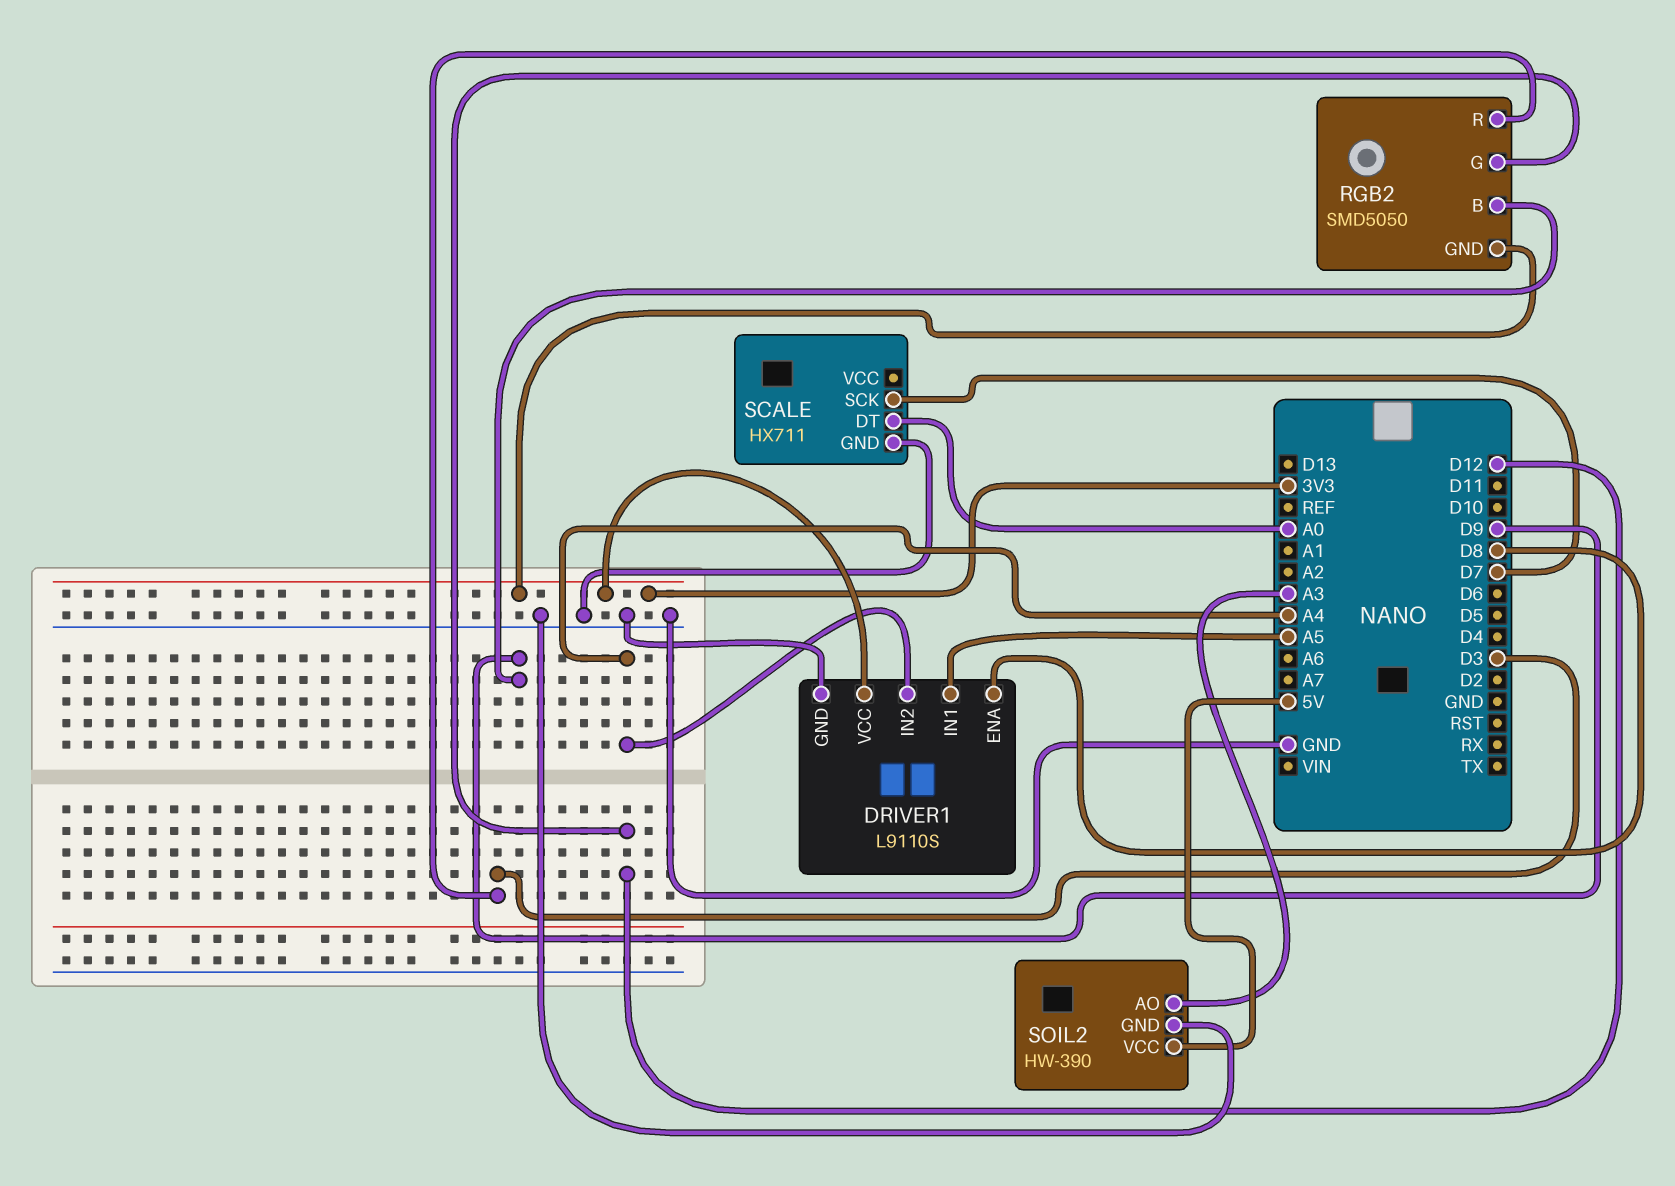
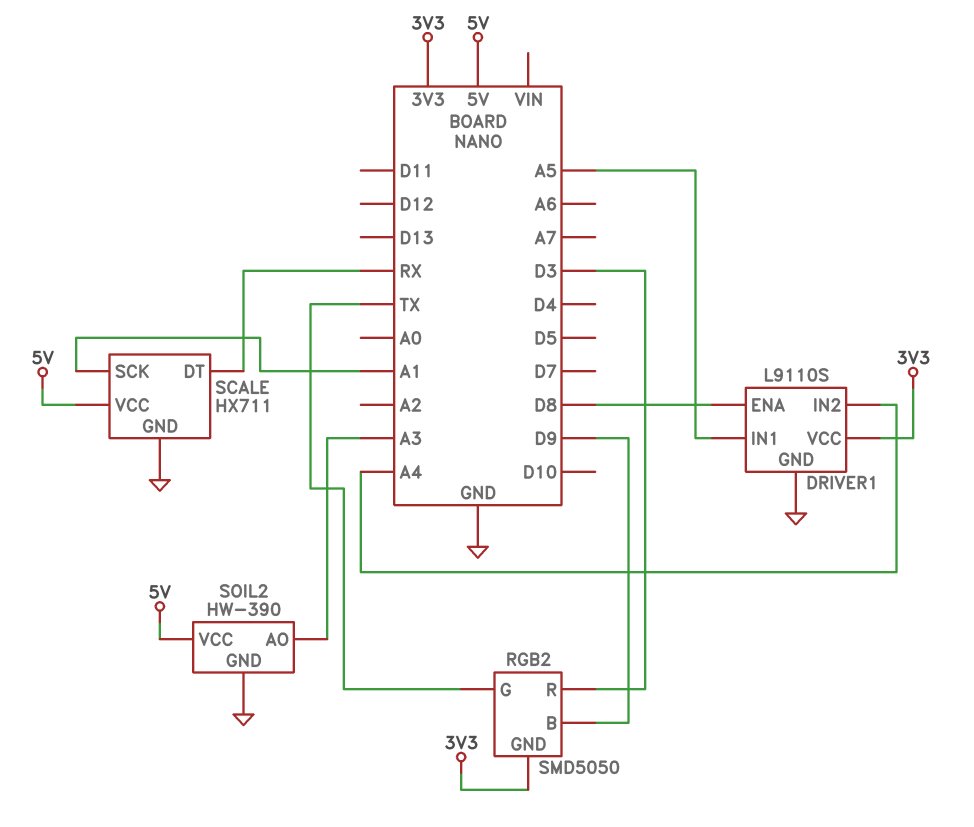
RGB2 pin G: D12 -> TX
SCALE pin DT: A0 -> RX
SCALE pin SCK: D7 -> A1
SCALE pin VCC: none -> 5V

